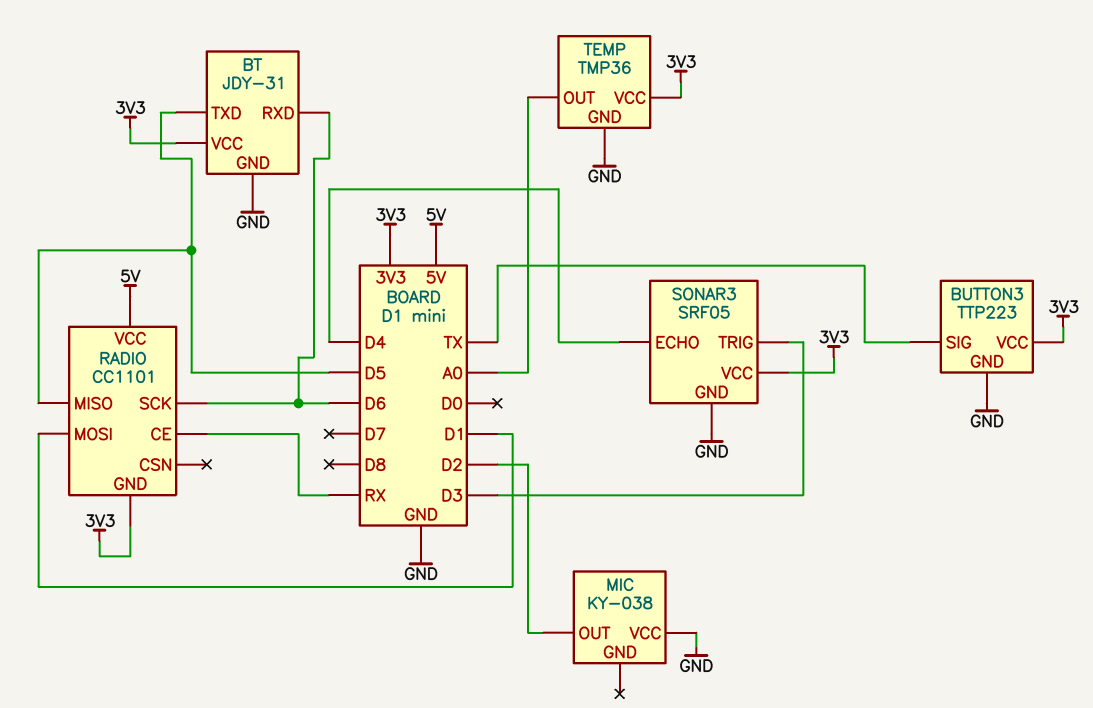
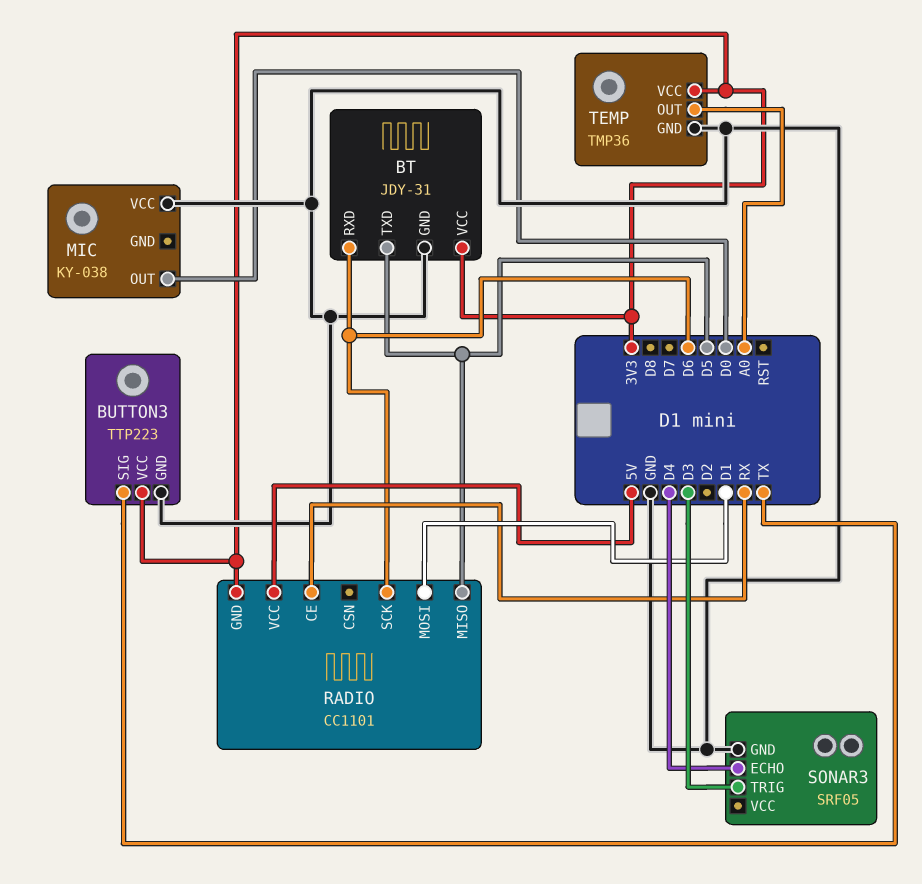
MIC pin OUT: D2 -> D0
SONAR3 pin VCC: 3V3 -> none

